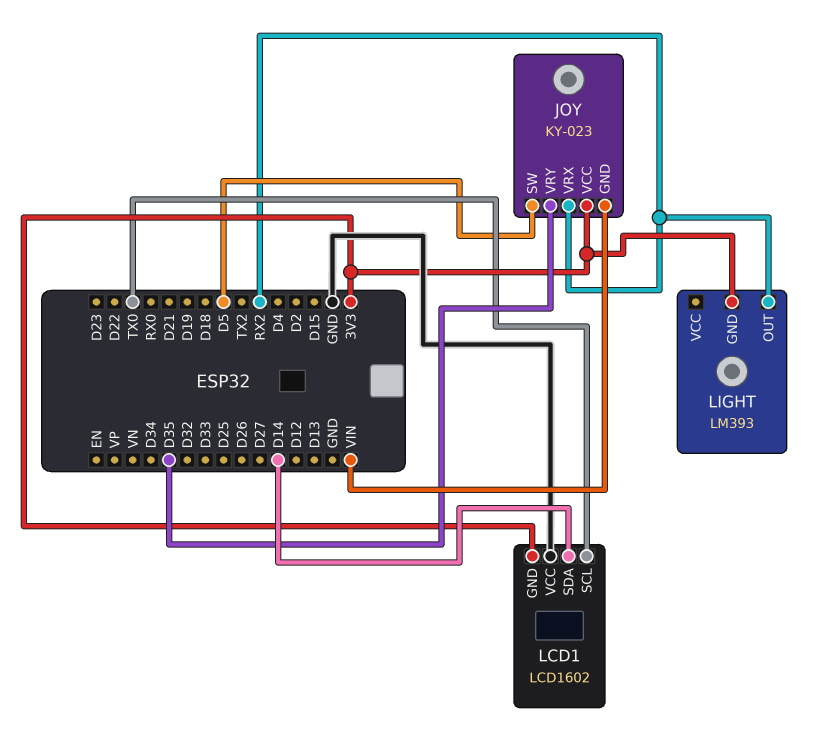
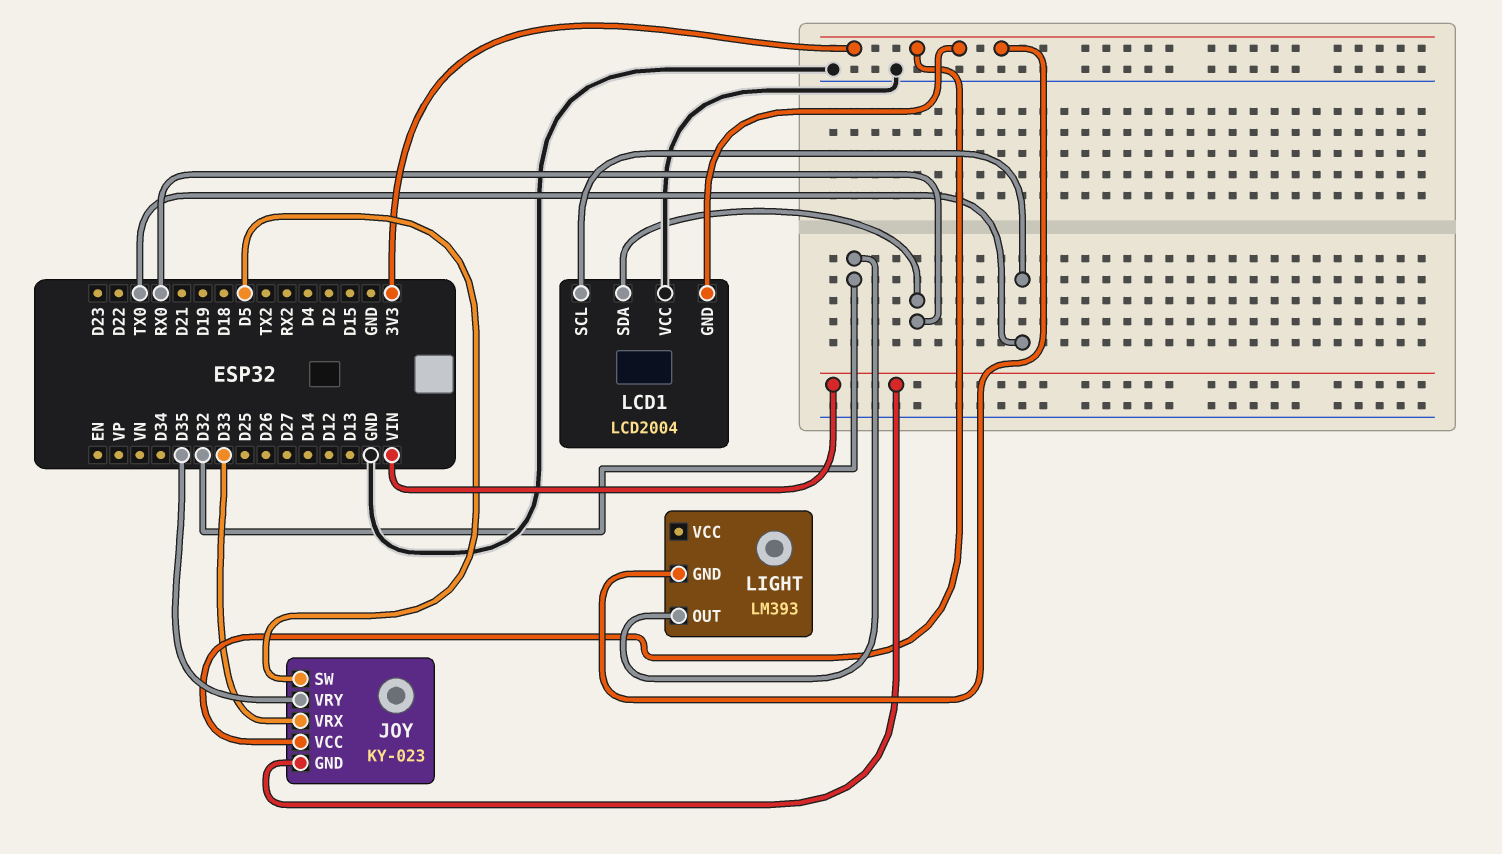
JOY pin VRX: RX2 -> D33
LCD1: LCD1602 -> LCD2004
LCD1 pin SDA: D14 -> RX0
LIGHT pin OUT: RX2 -> D32

